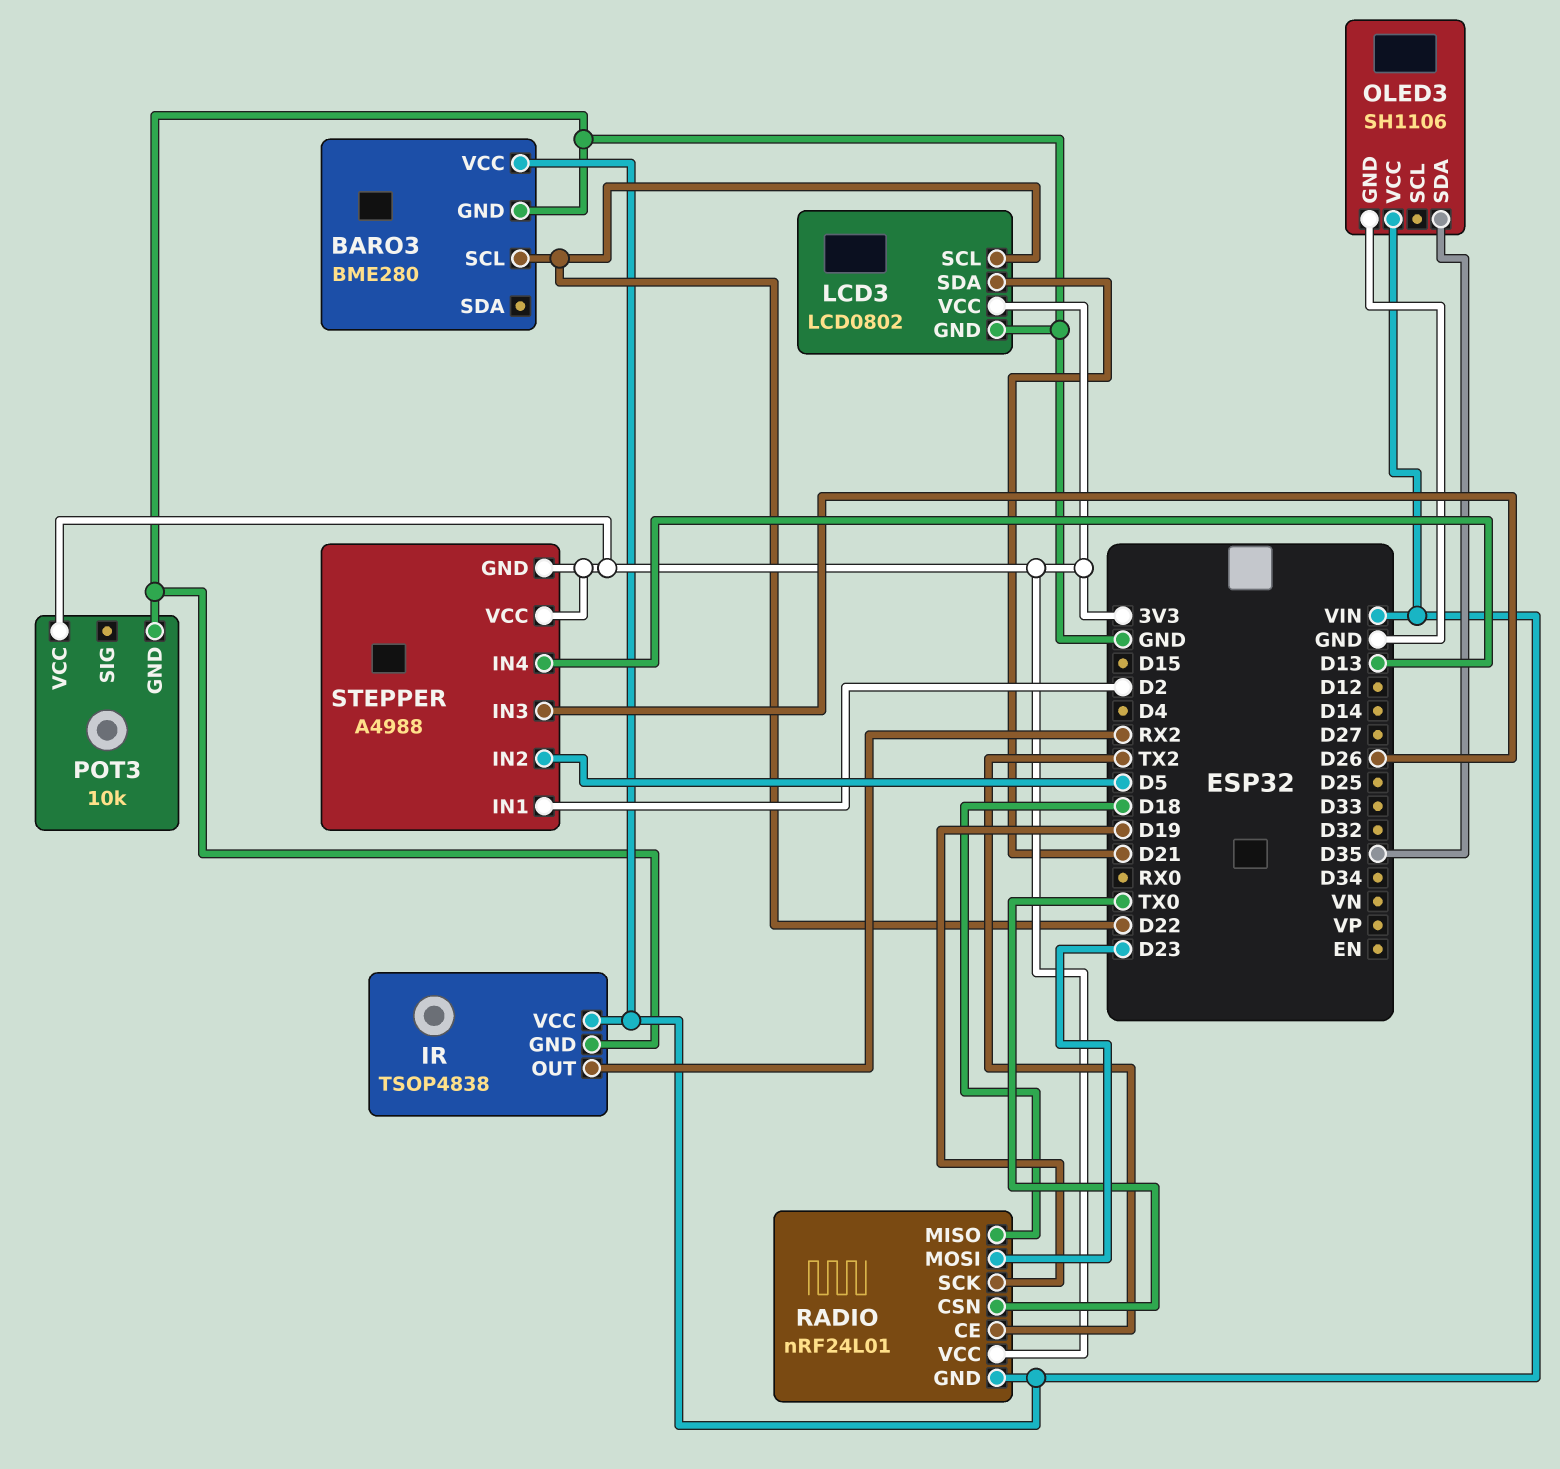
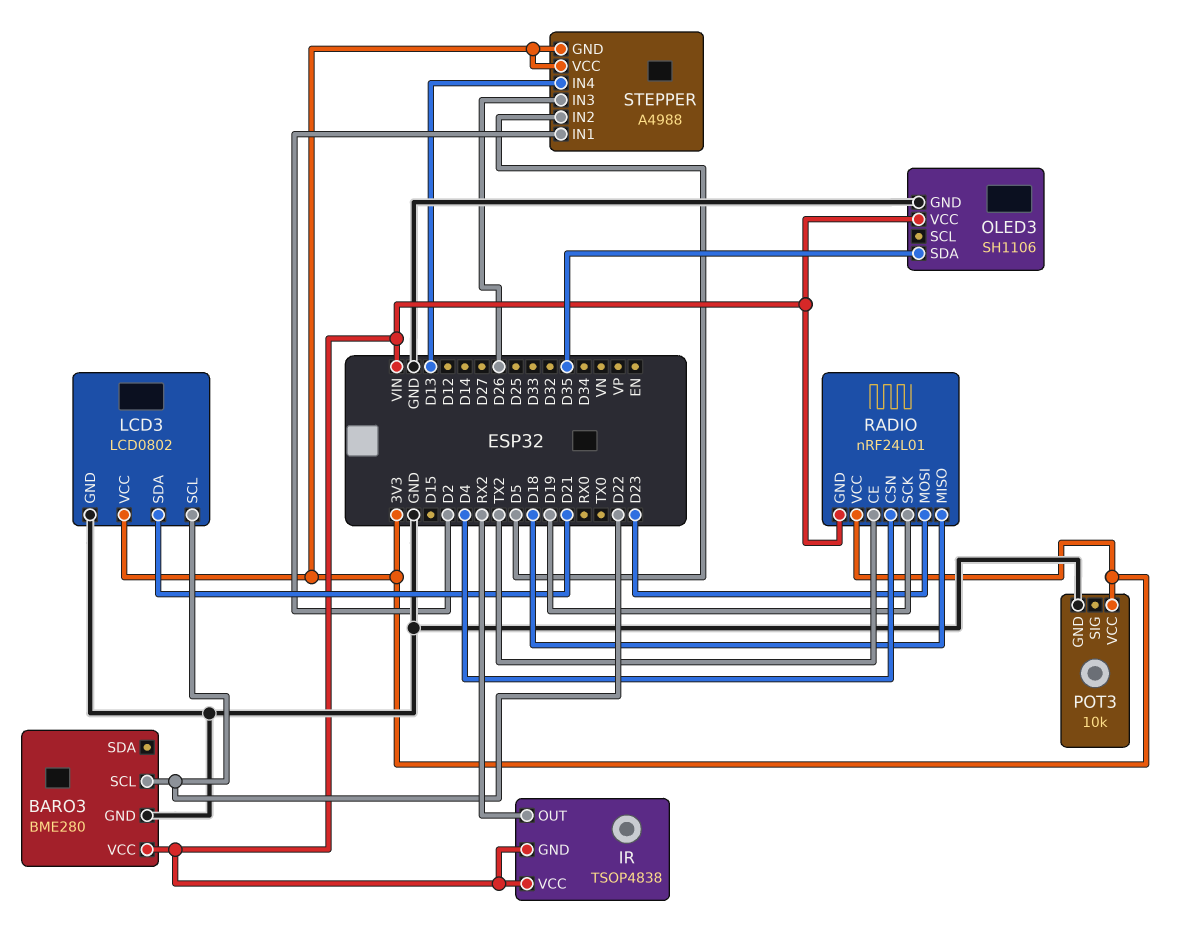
IR pin GND: GND -> VIN
RADIO pin CSN: TX0 -> D4

